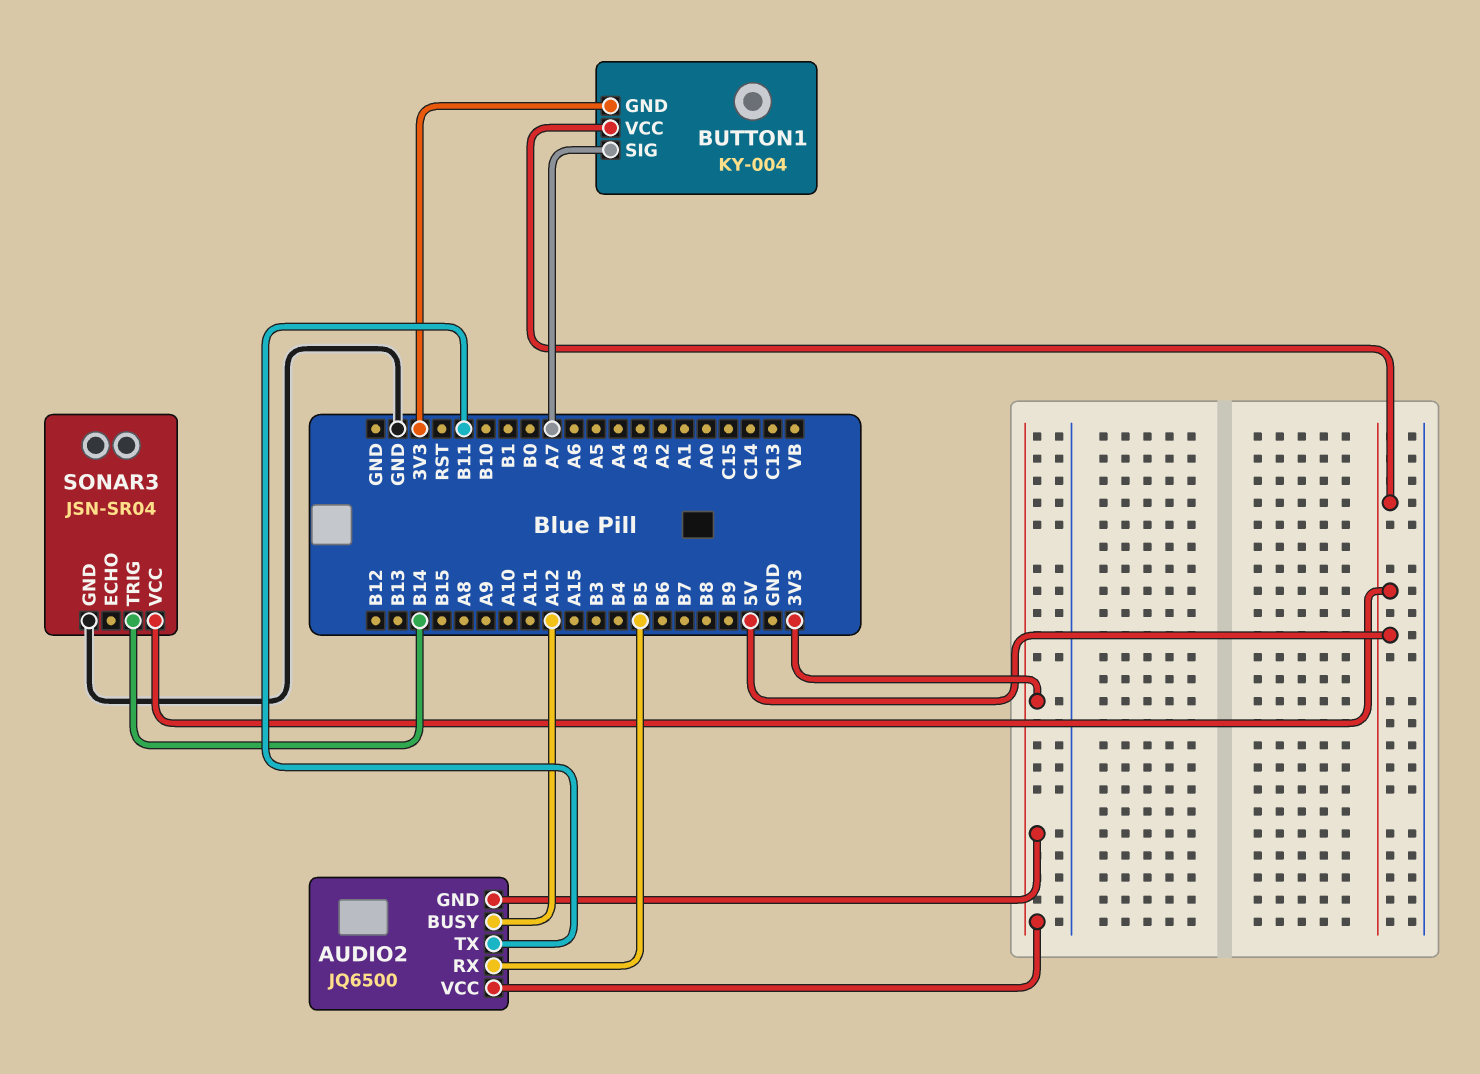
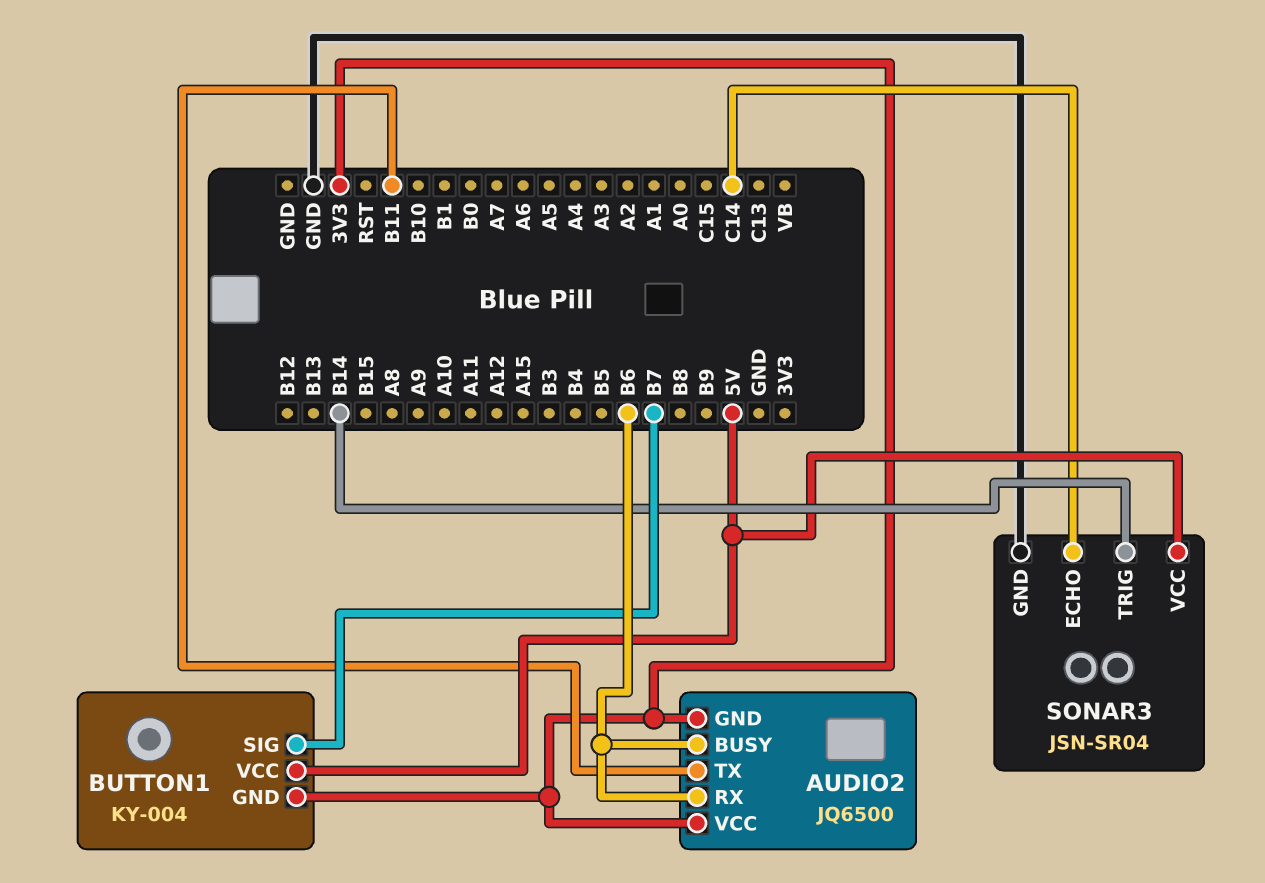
AUDIO2 pin BUSY: A12 -> B6
AUDIO2 pin RX: B5 -> B6
BUTTON1 pin SIG: A7 -> B7
SONAR3 pin ECHO: none -> C14

